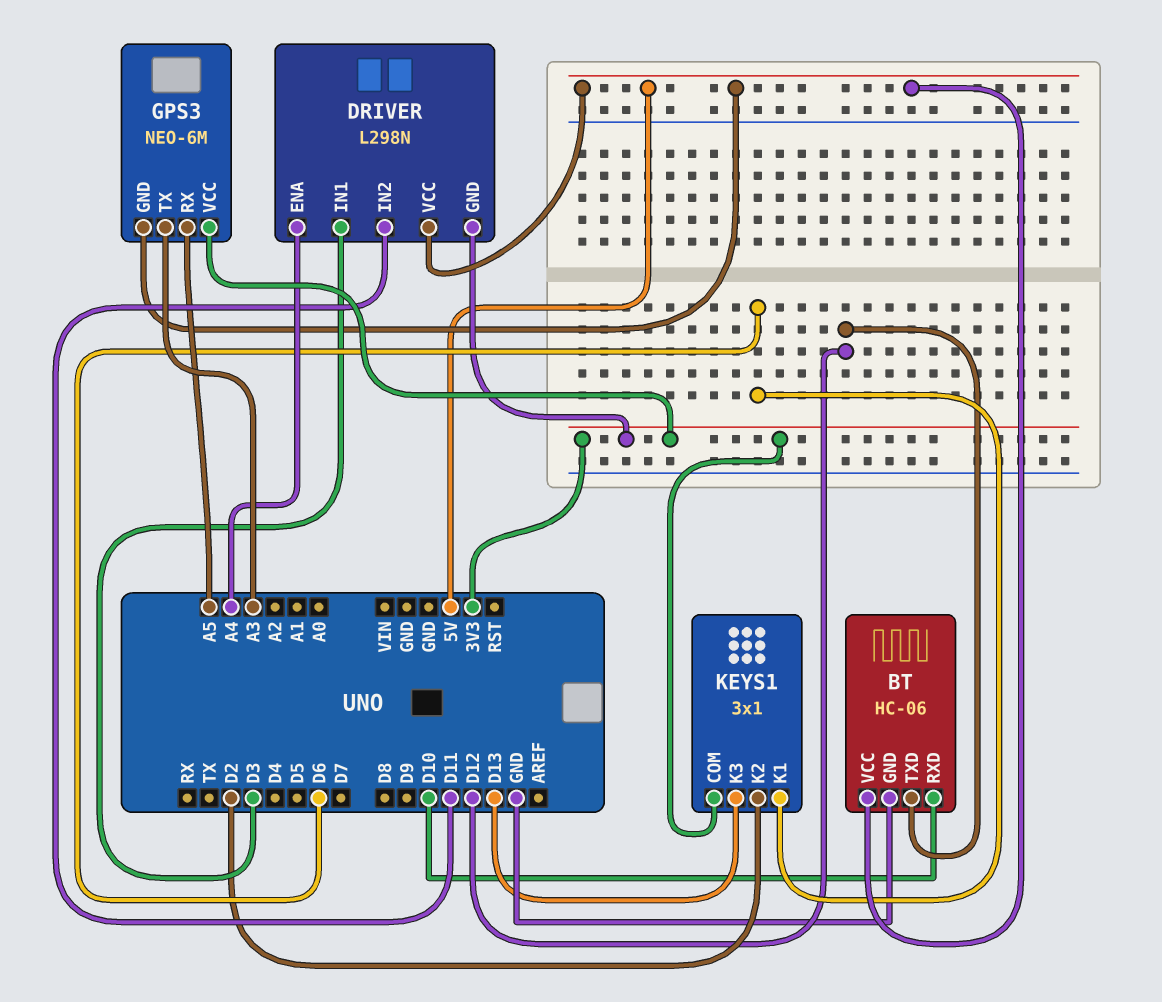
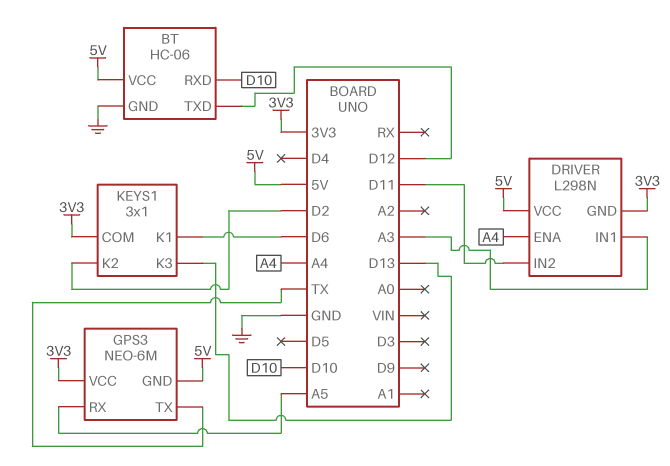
DRIVER pin IN1: D3 -> A3
GPS3 pin TX: A3 -> TX

